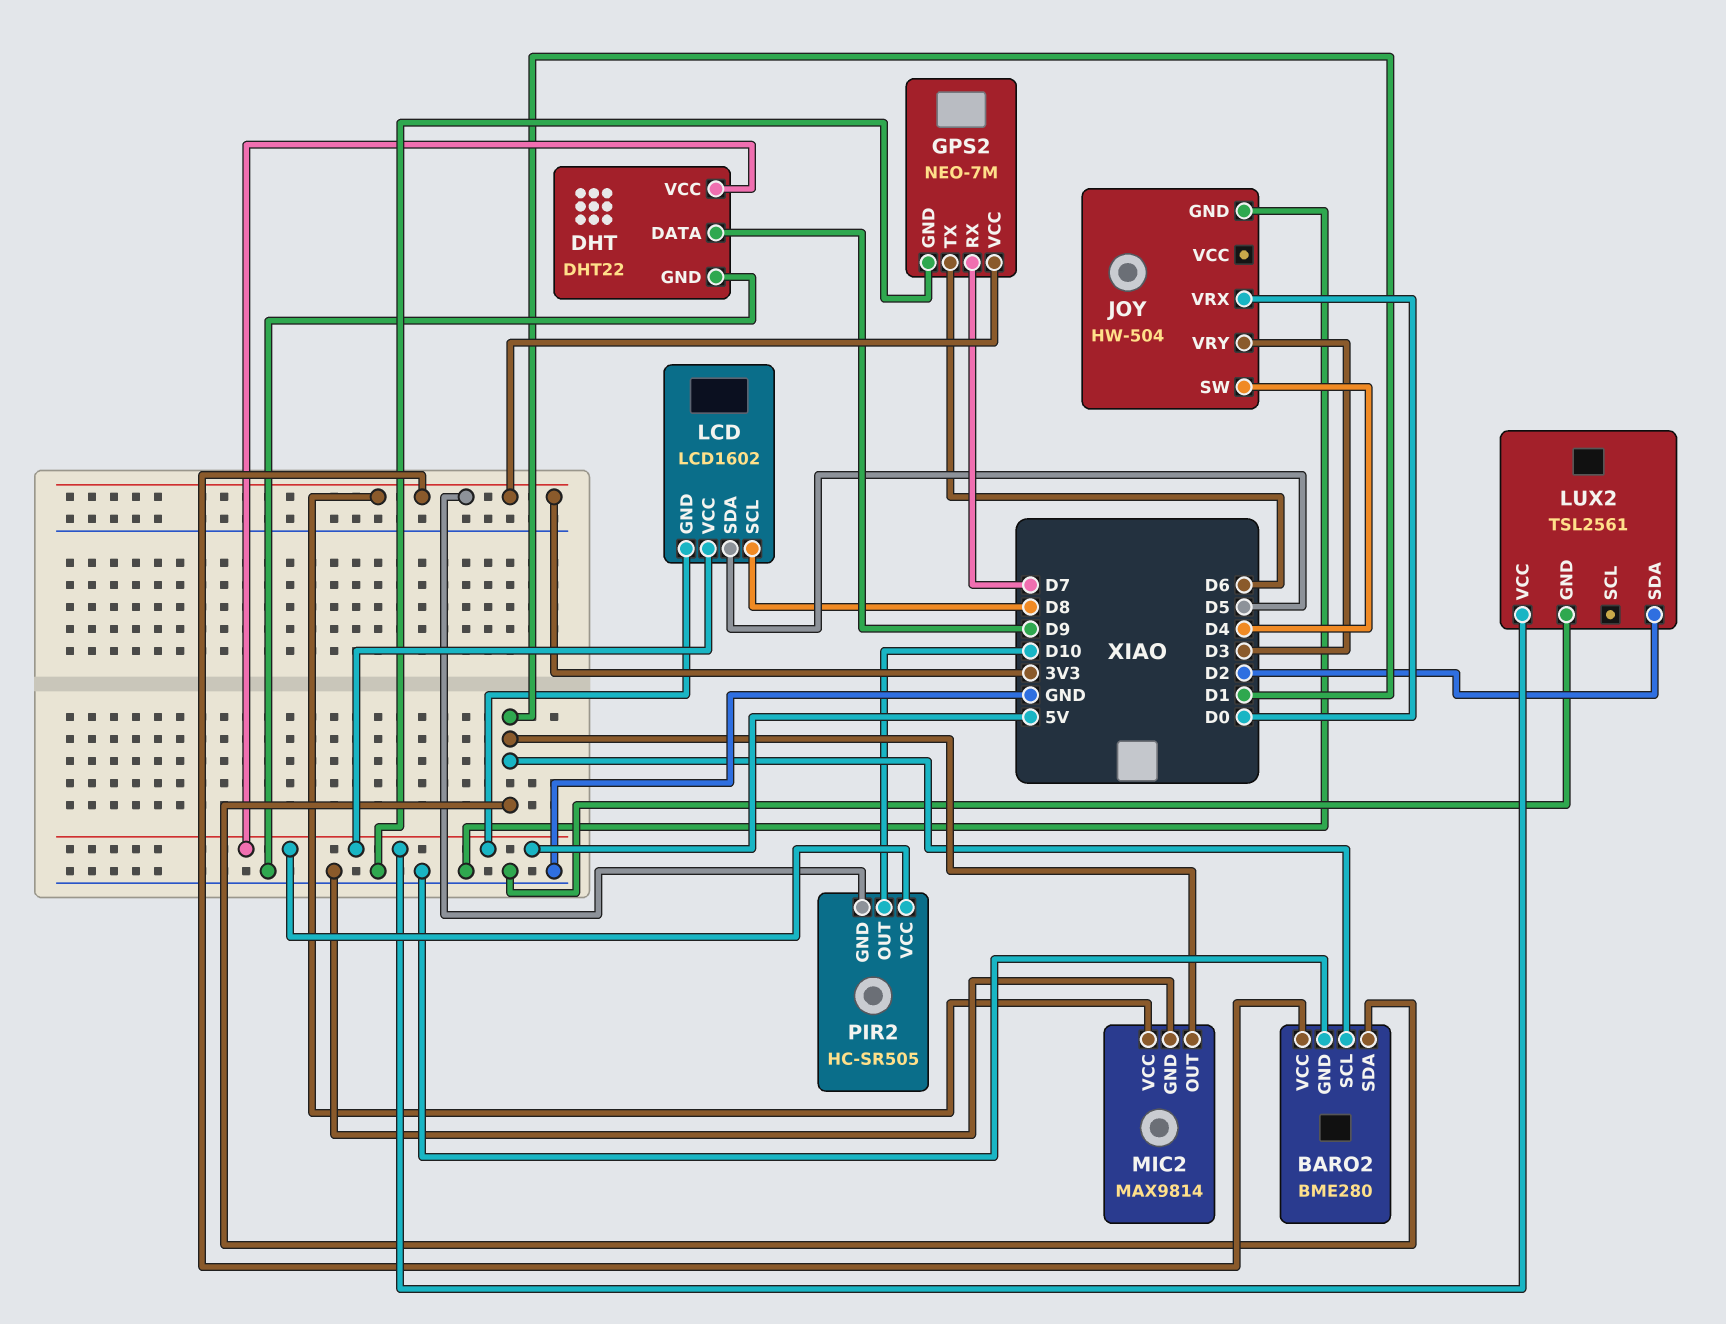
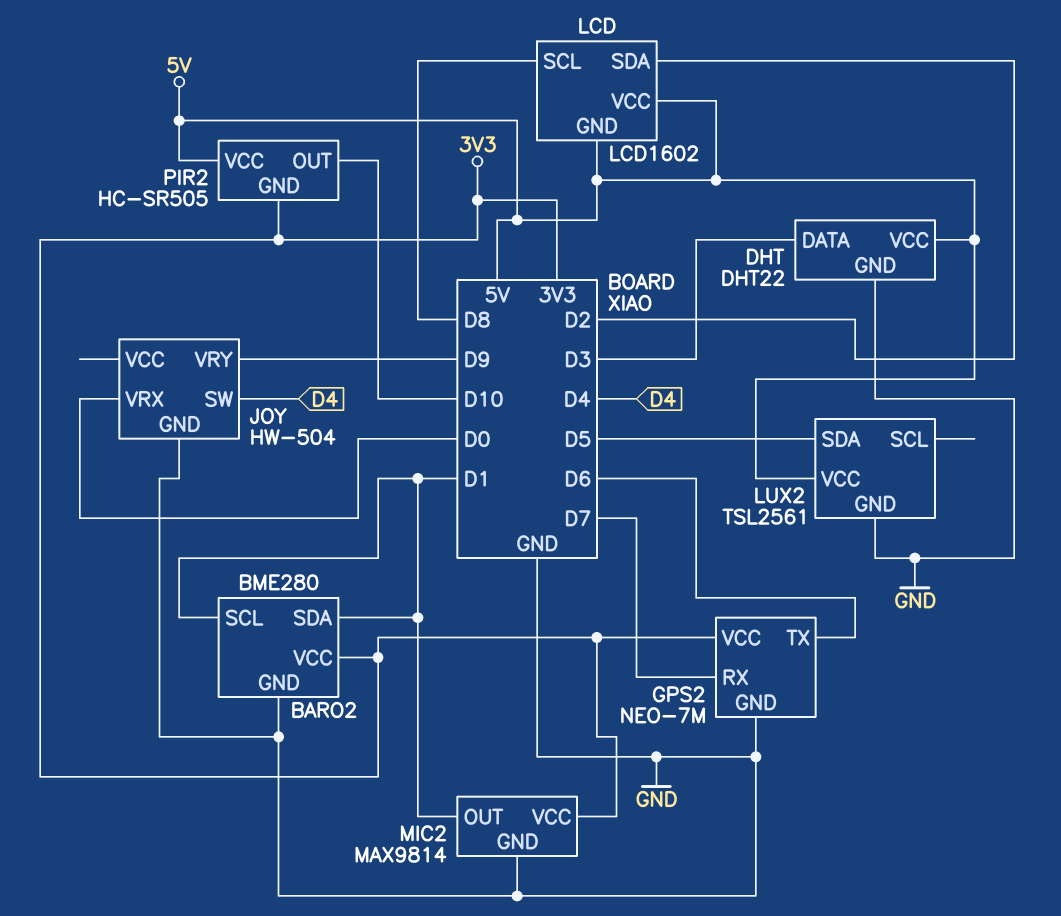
DHT pin DATA: D9 -> D3
JOY pin VRY: D3 -> D9
LCD pin SDA: D5 -> D2
LUX2 pin SDA: D2 -> D5

